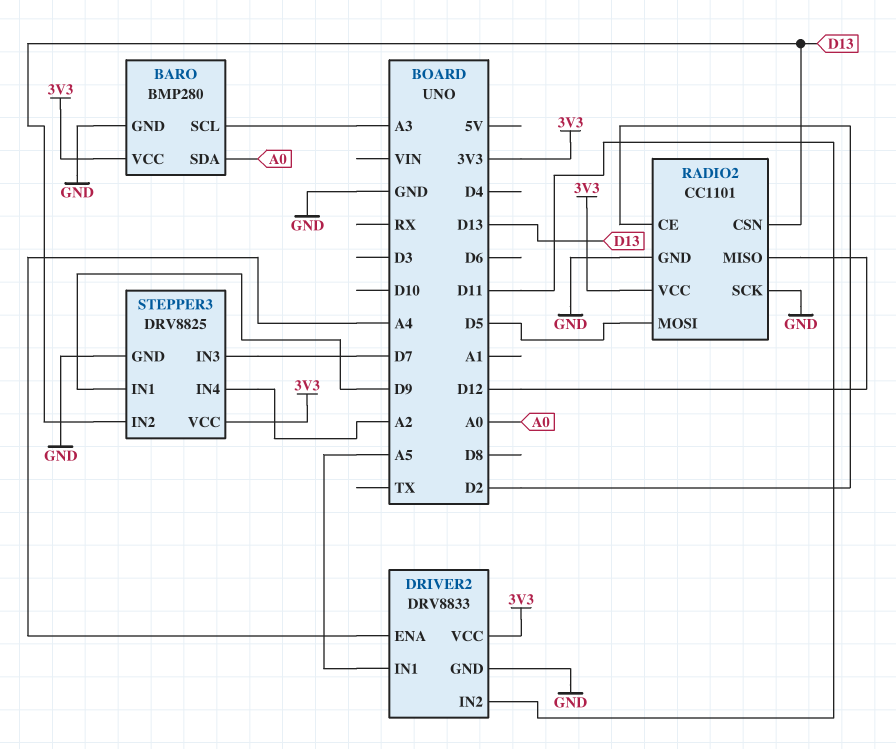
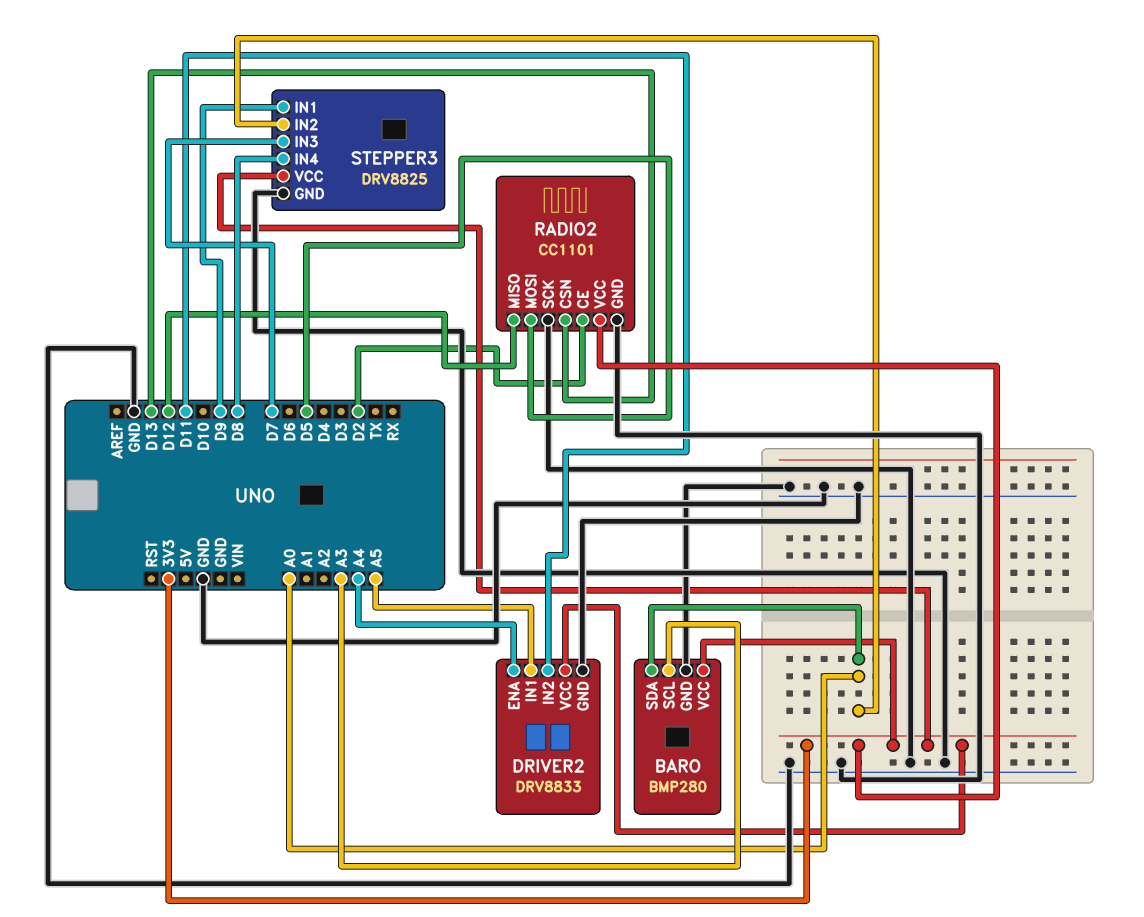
STEPPER3 pin IN2: D13 -> A0
STEPPER3 pin IN4: A2 -> D8

